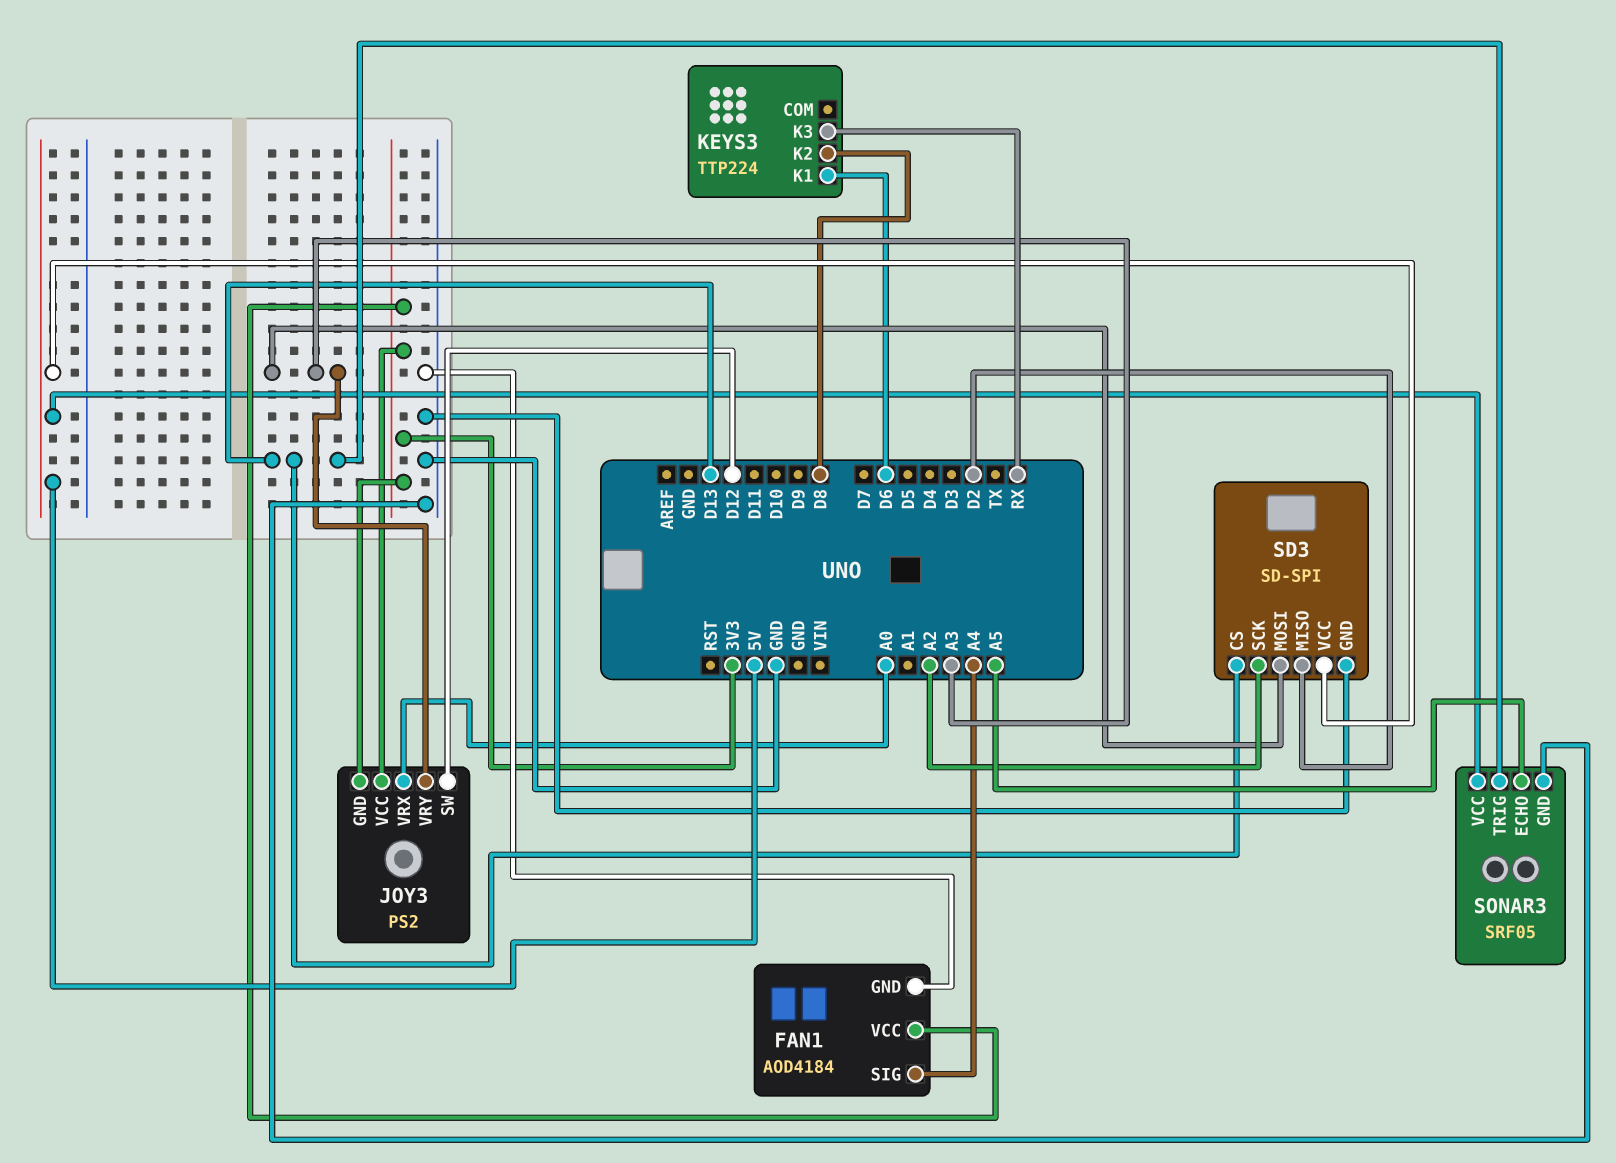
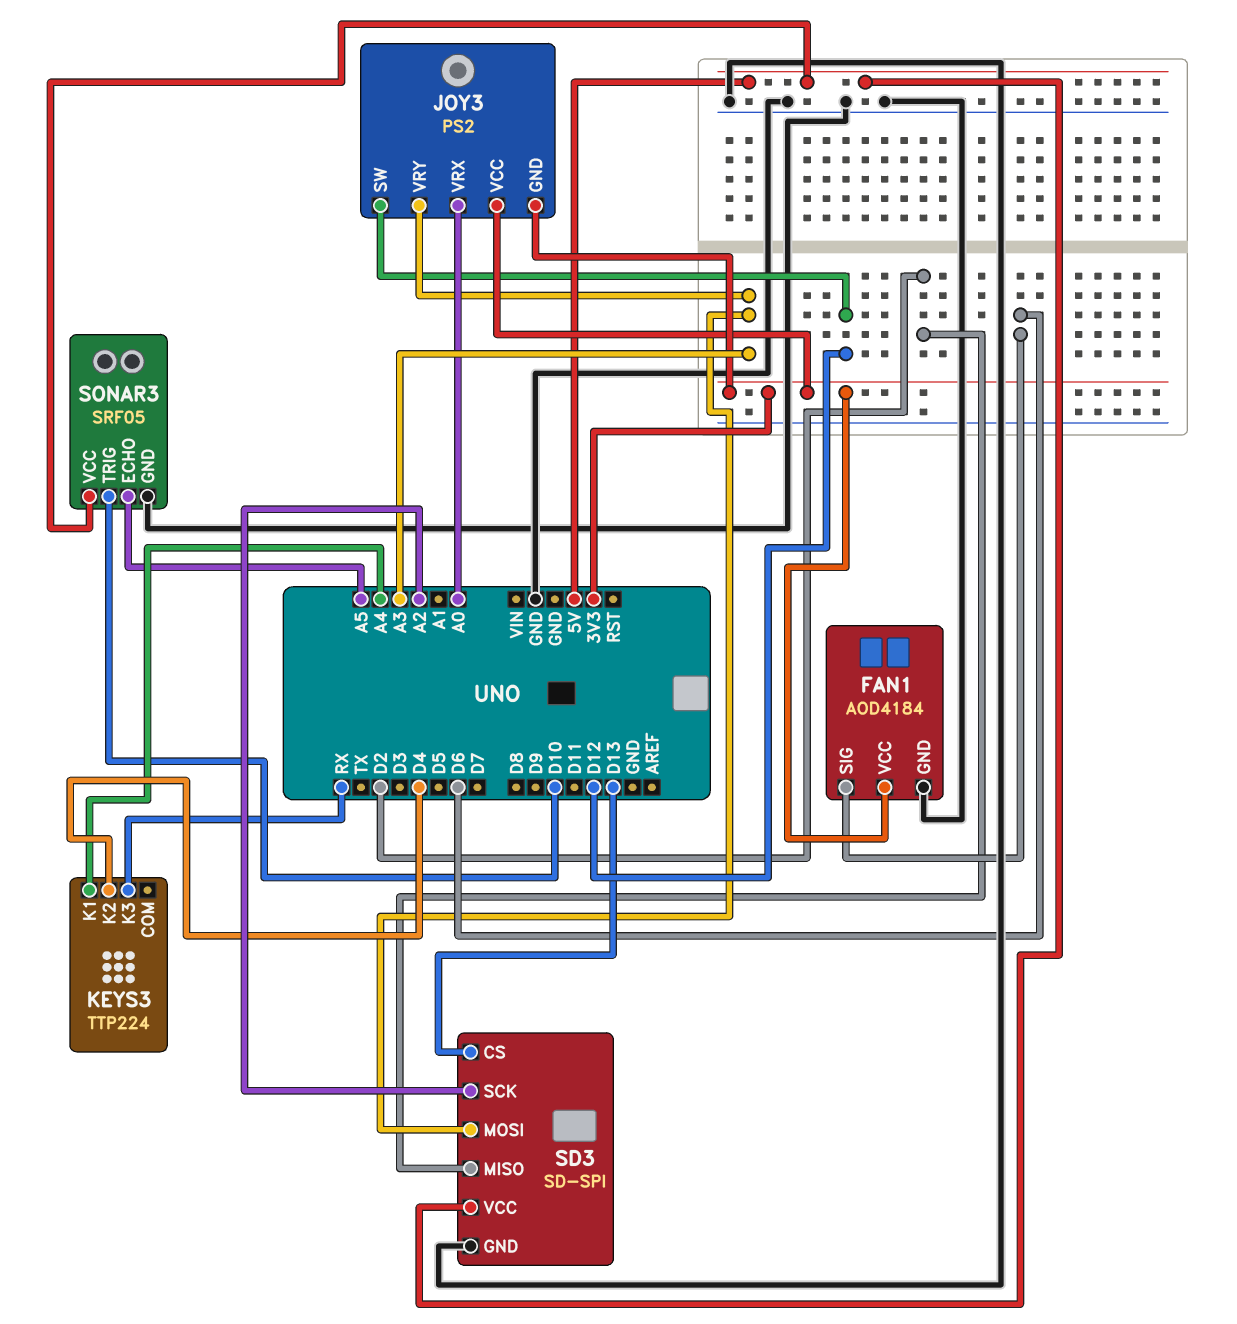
FAN1 pin SIG: A4 -> D6
KEYS3 pin K1: D6 -> A4
KEYS3 pin K2: D8 -> D4
SONAR3 pin TRIG: D13 -> D10

